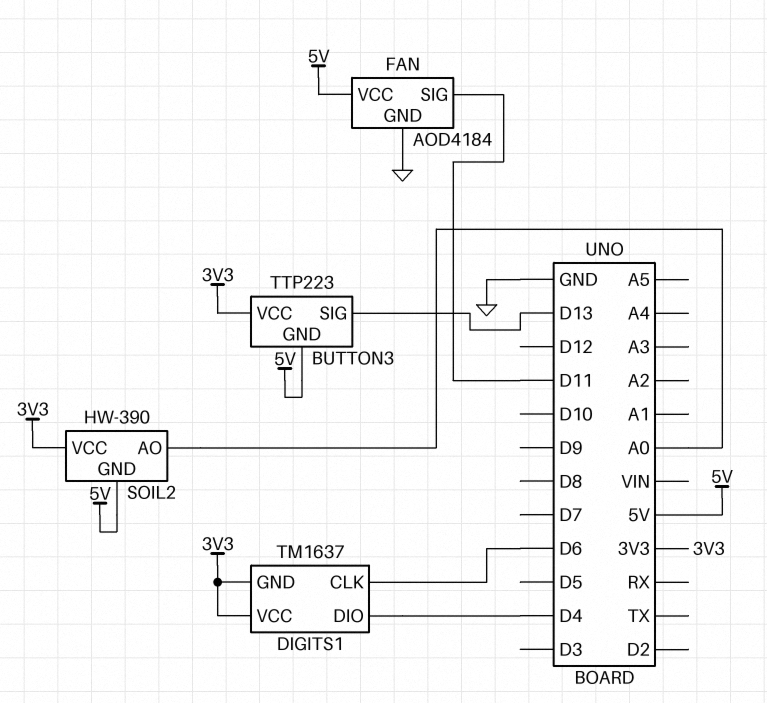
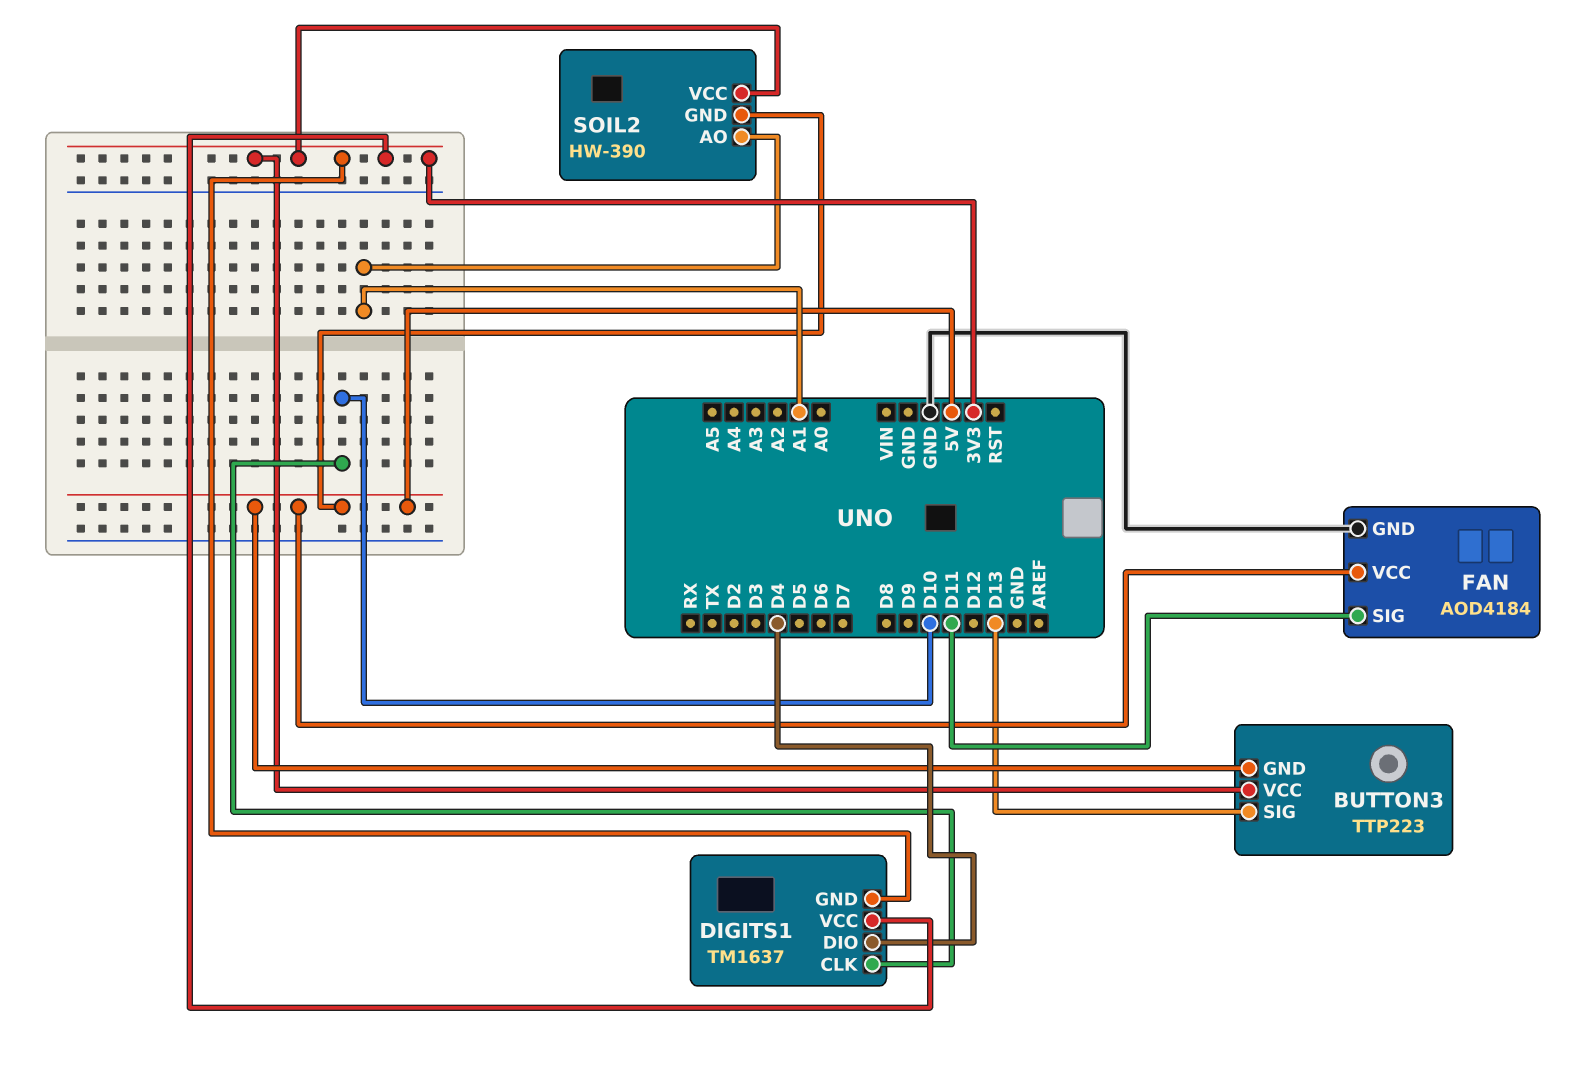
DIGITS1 pin CLK: D6 -> D10
SOIL2 pin AO: A0 -> A1

